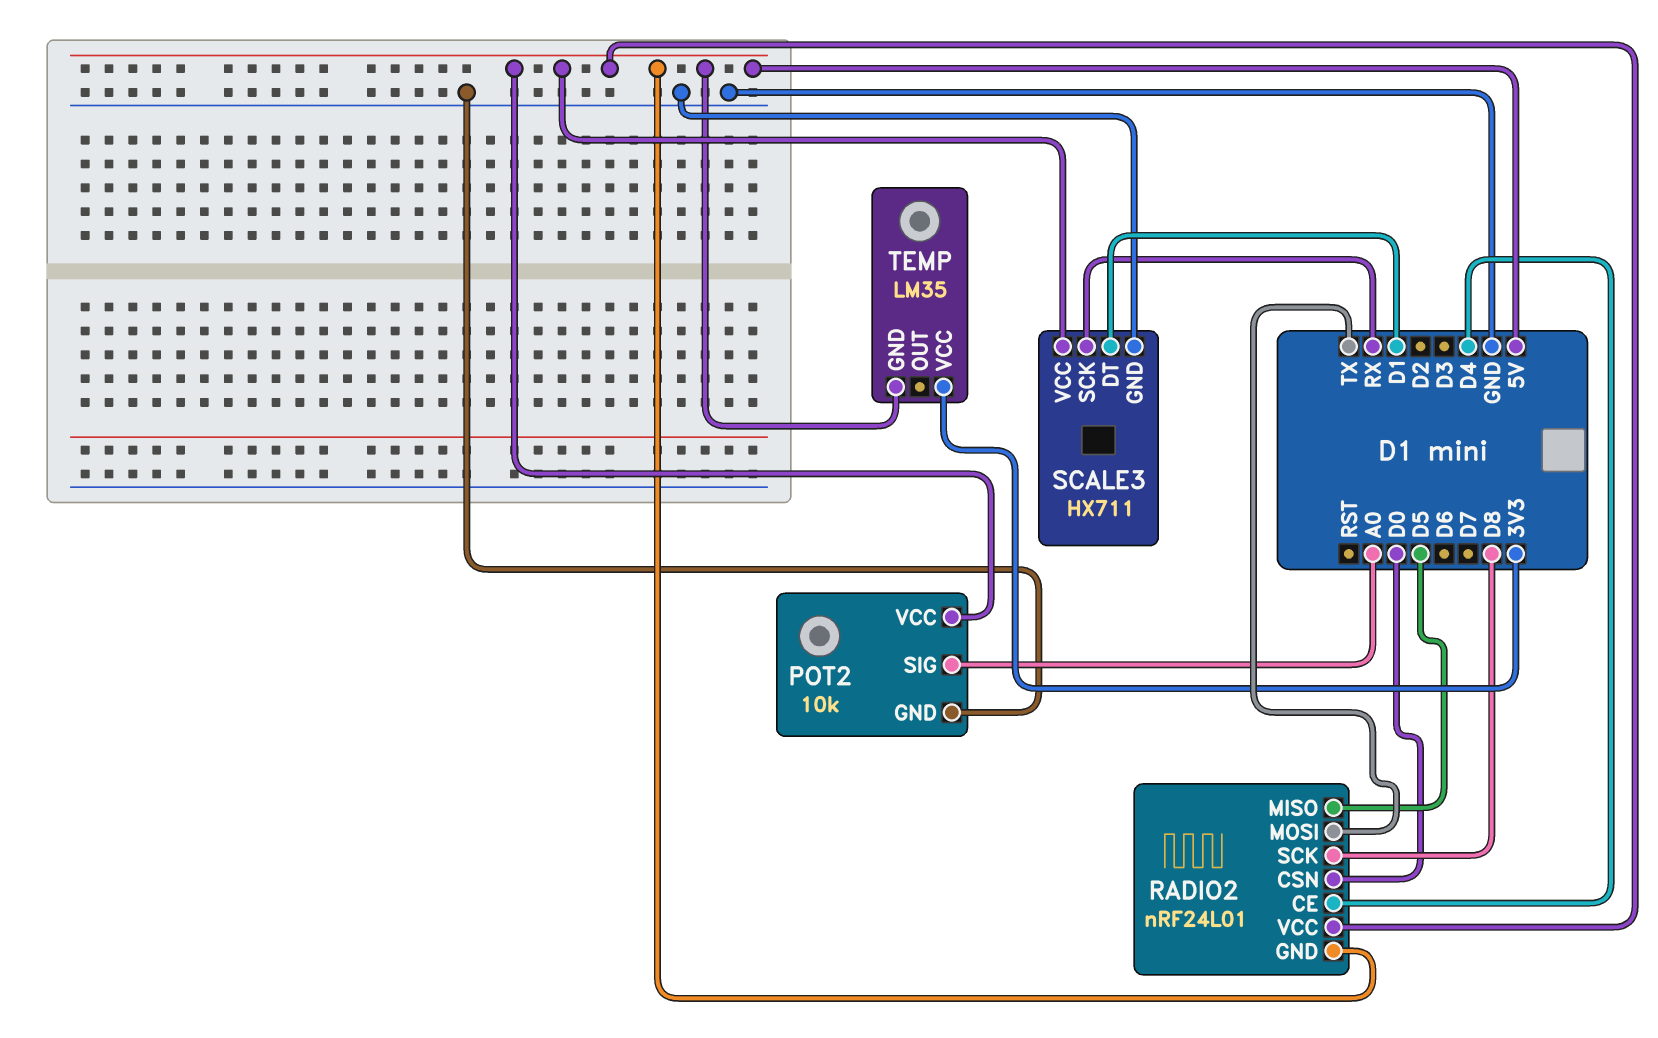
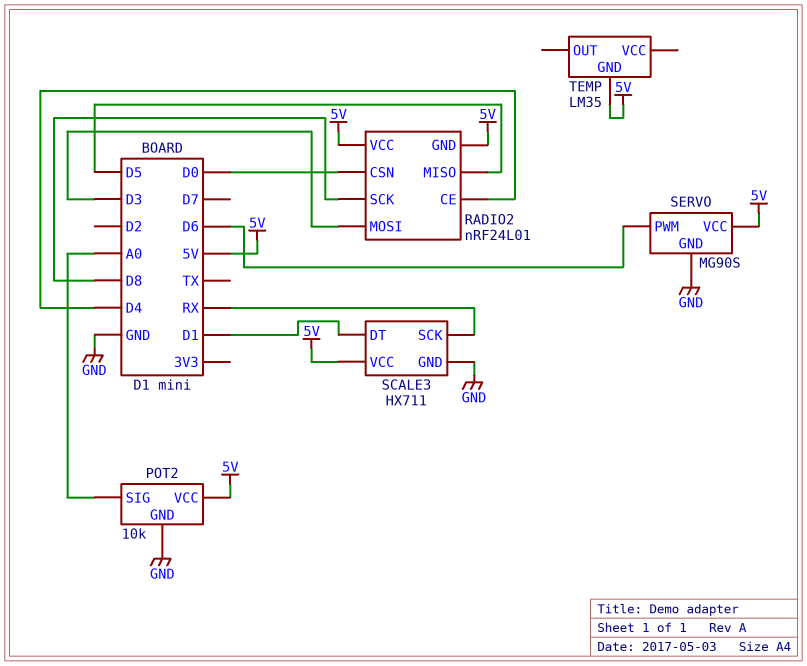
RADIO2 pin MOSI: TX -> D3
SERVO: none -> MG90S
SERVO pin GND: none -> GND
SERVO pin PWM: none -> D6
SERVO pin VCC: none -> 5V
TEMP pin VCC: 3V3 -> none

